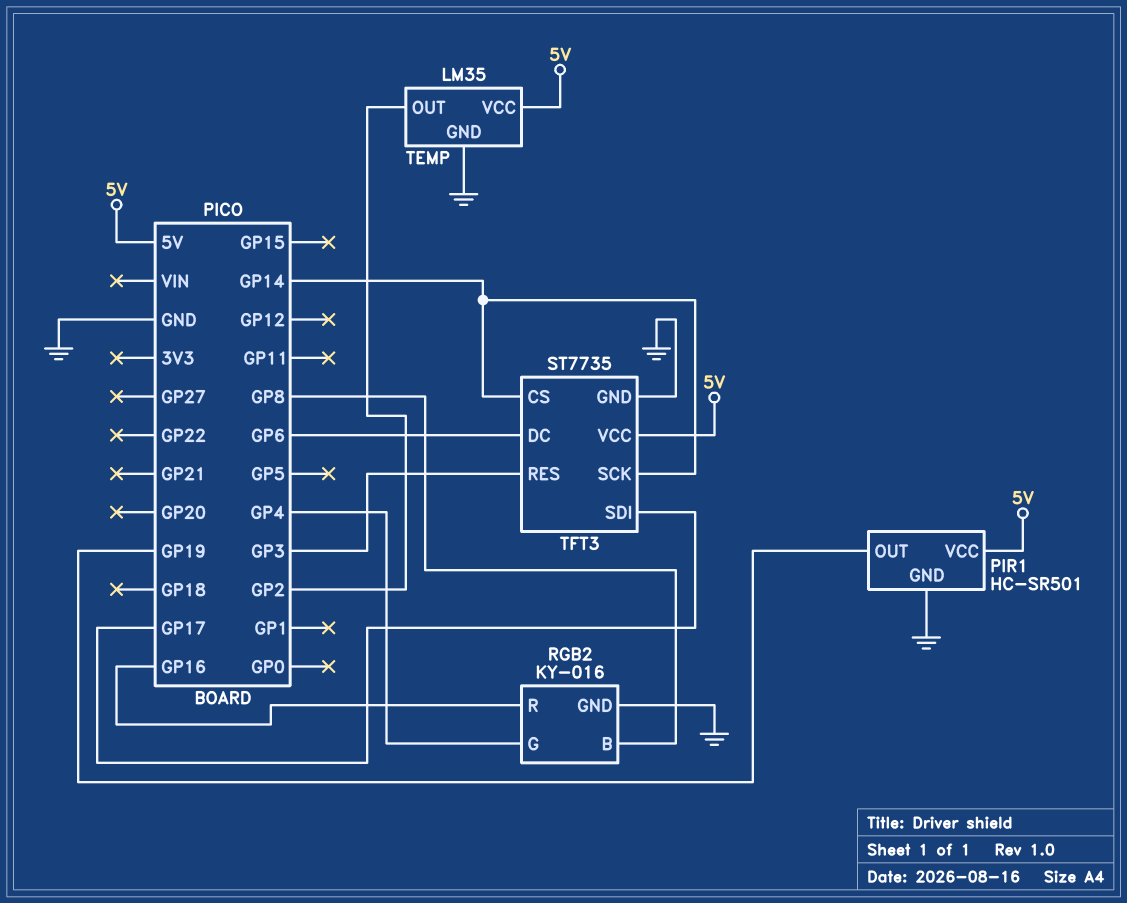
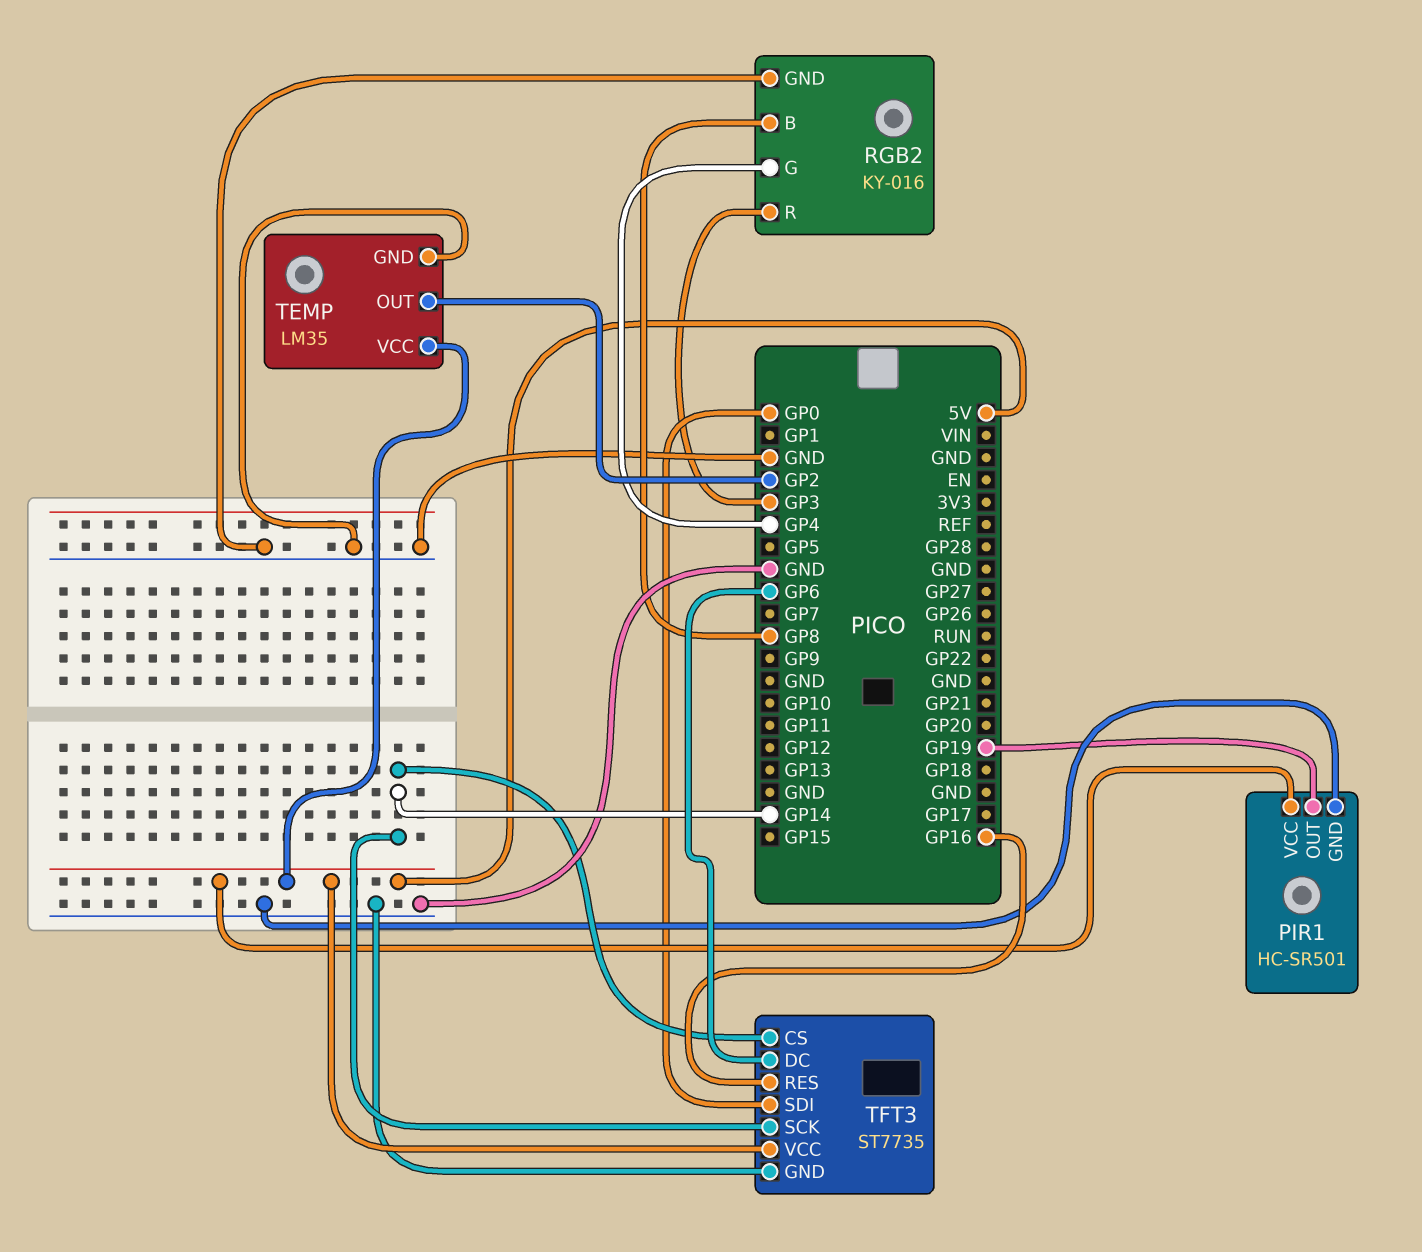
RGB2 pin R: GP16 -> GP3
TFT3 pin RES: GP3 -> GP16
TFT3 pin SDI: GP17 -> GP0

